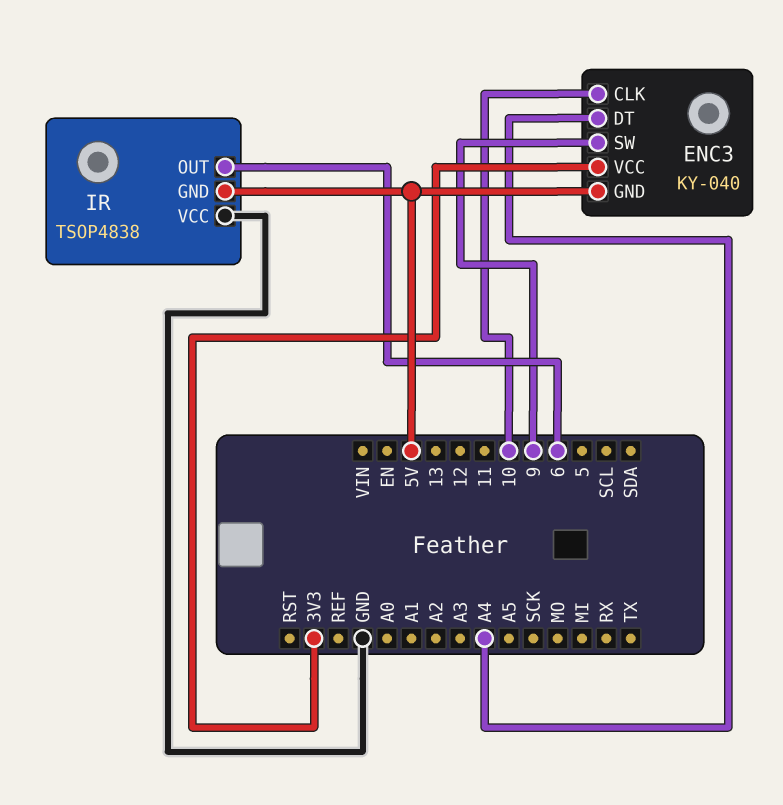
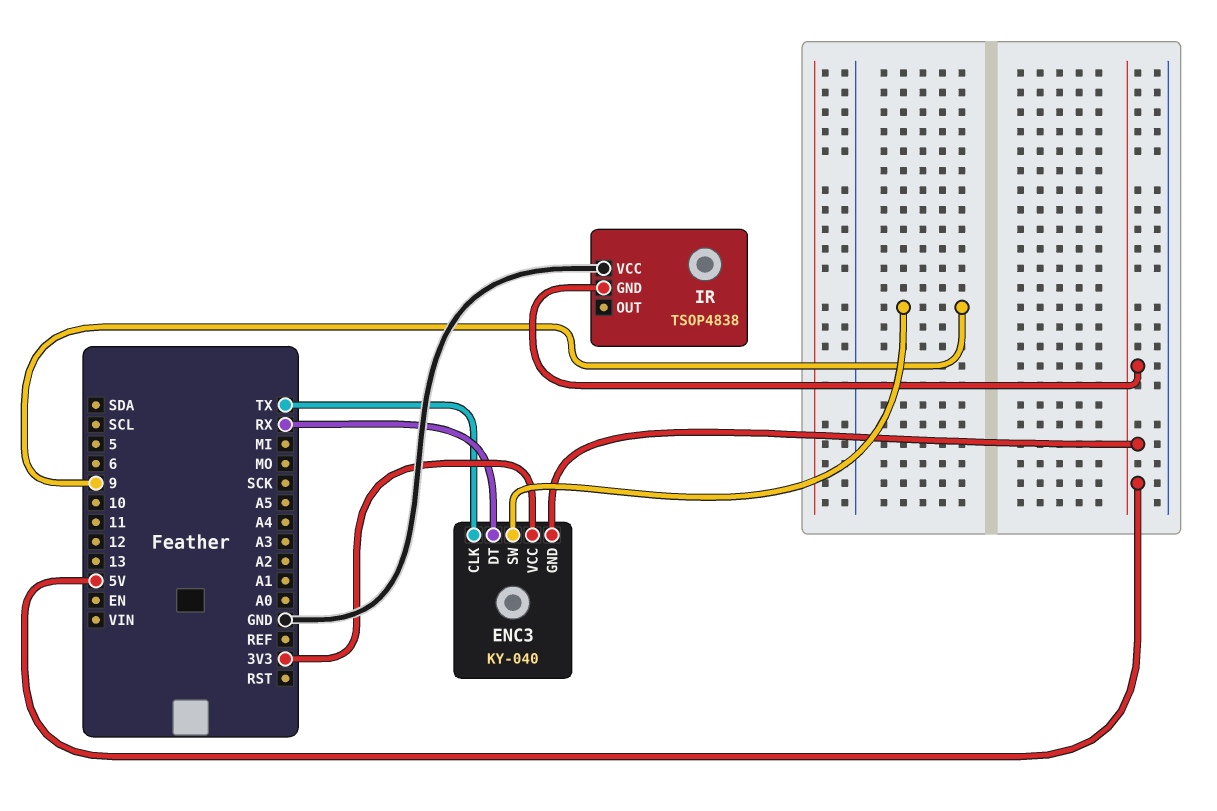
ENC3 pin CLK: 10 -> TX
ENC3 pin DT: A4 -> RX
IR pin OUT: 6 -> none

